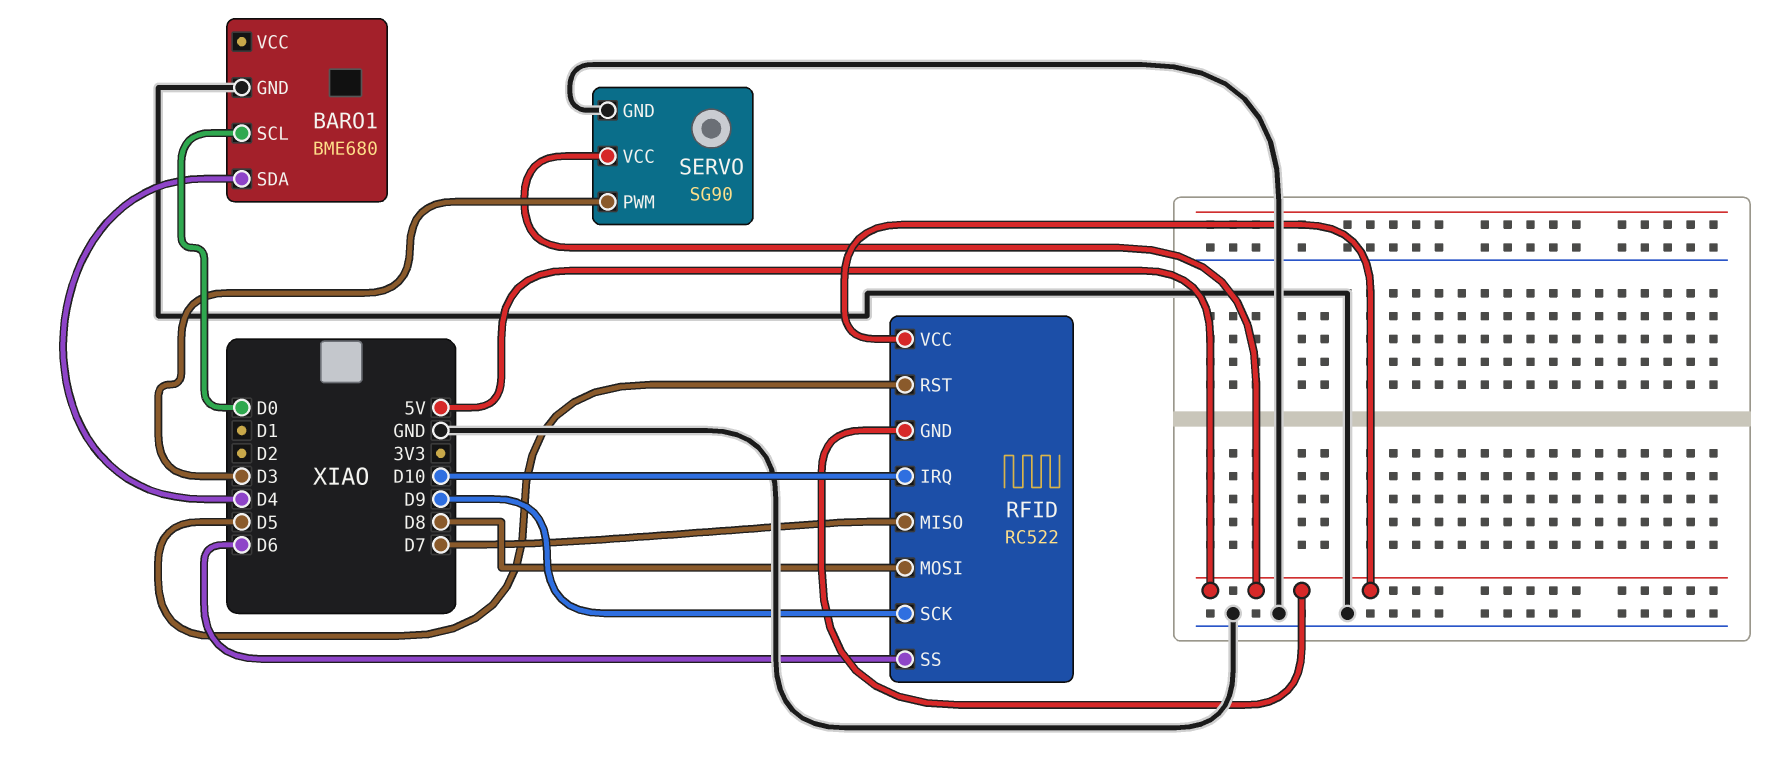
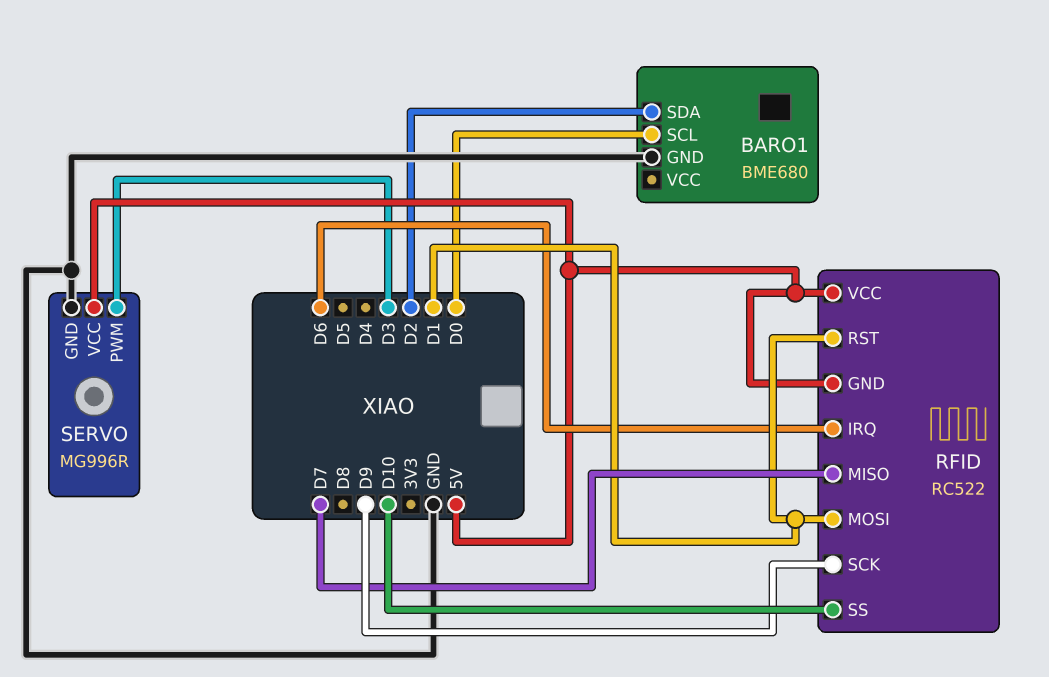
BARO1 pin SDA: D4 -> D2
RFID pin IRQ: D10 -> D6
RFID pin MOSI: D8 -> D1
RFID pin RST: D5 -> D1
RFID pin SS: D6 -> D10
SERVO: SG90 -> MG996R

